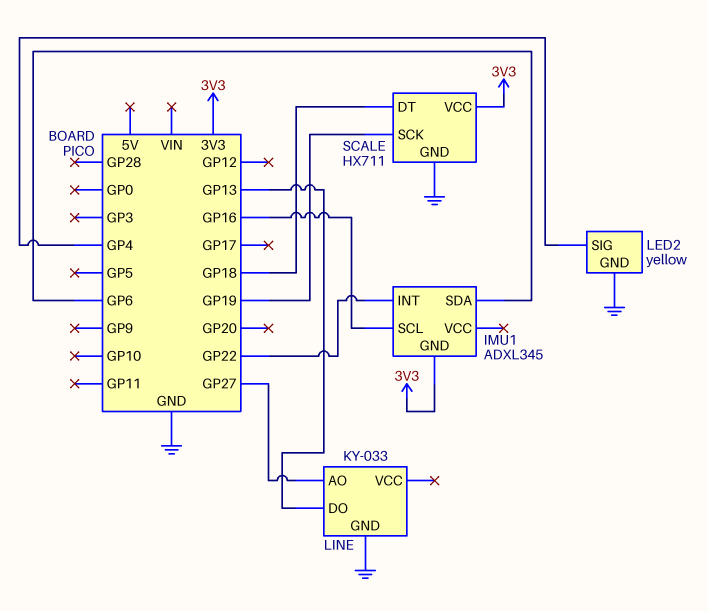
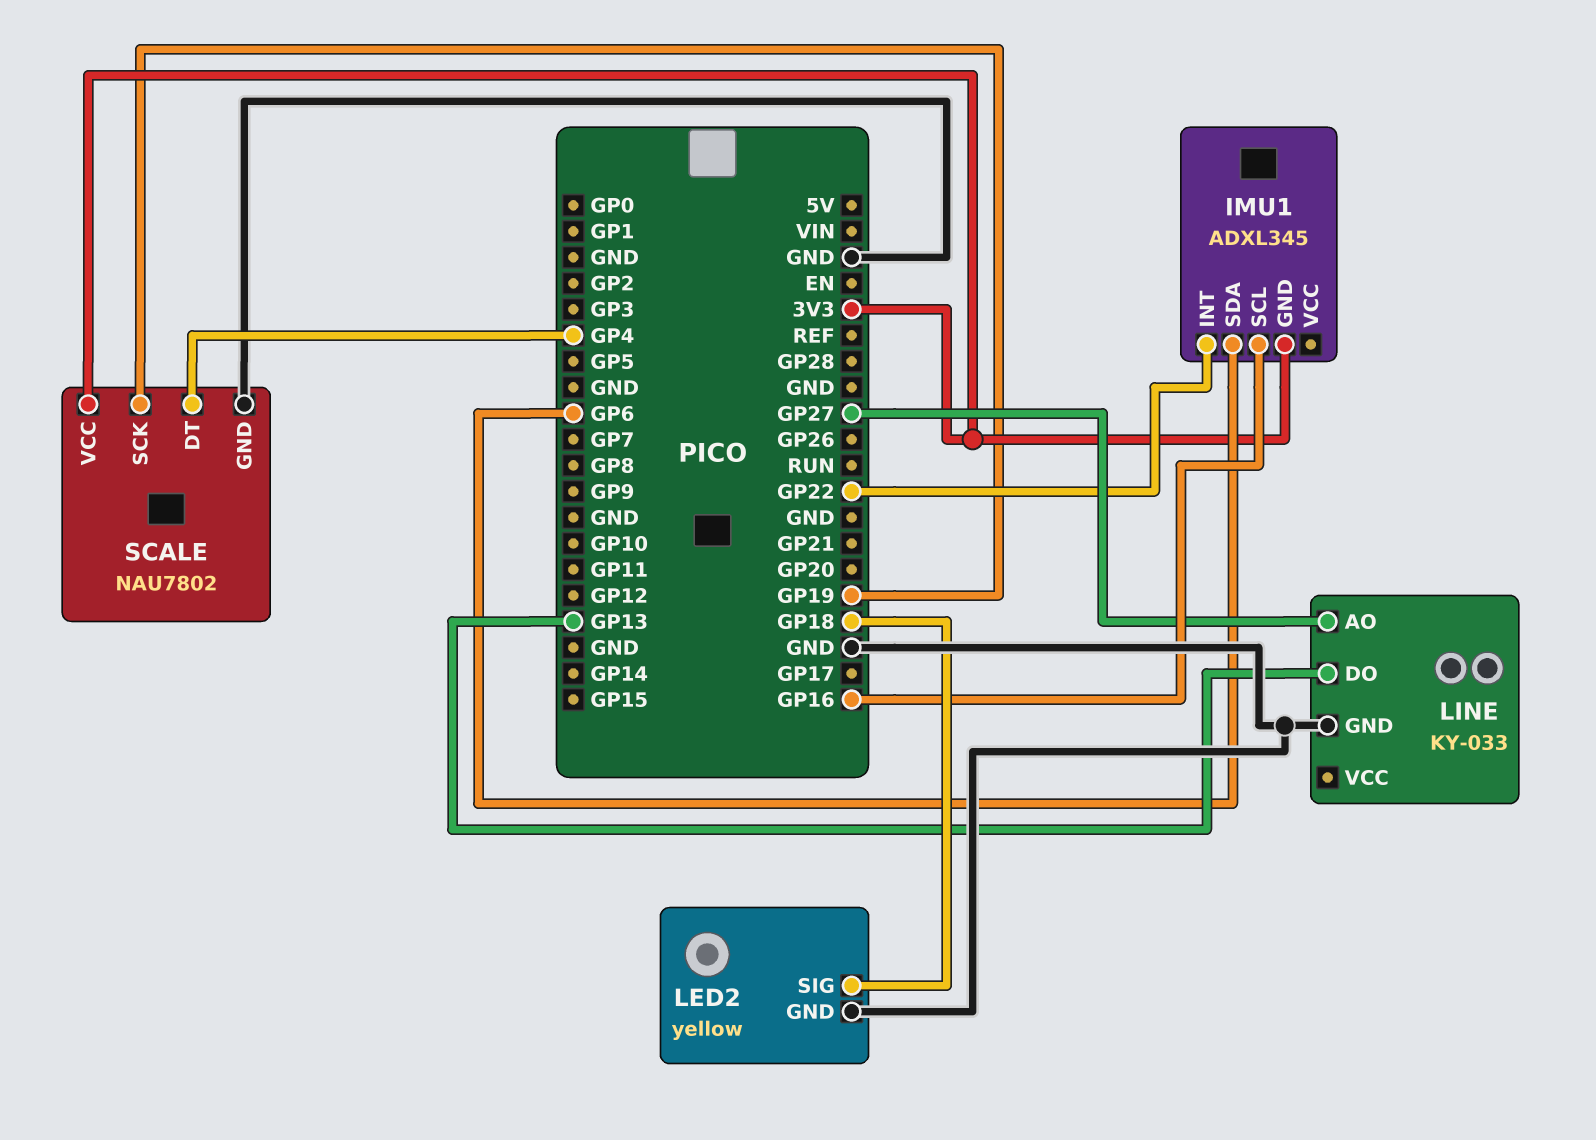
LED2 pin SIG: GP4 -> GP18
SCALE: HX711 -> NAU7802
SCALE pin DT: GP18 -> GP4

